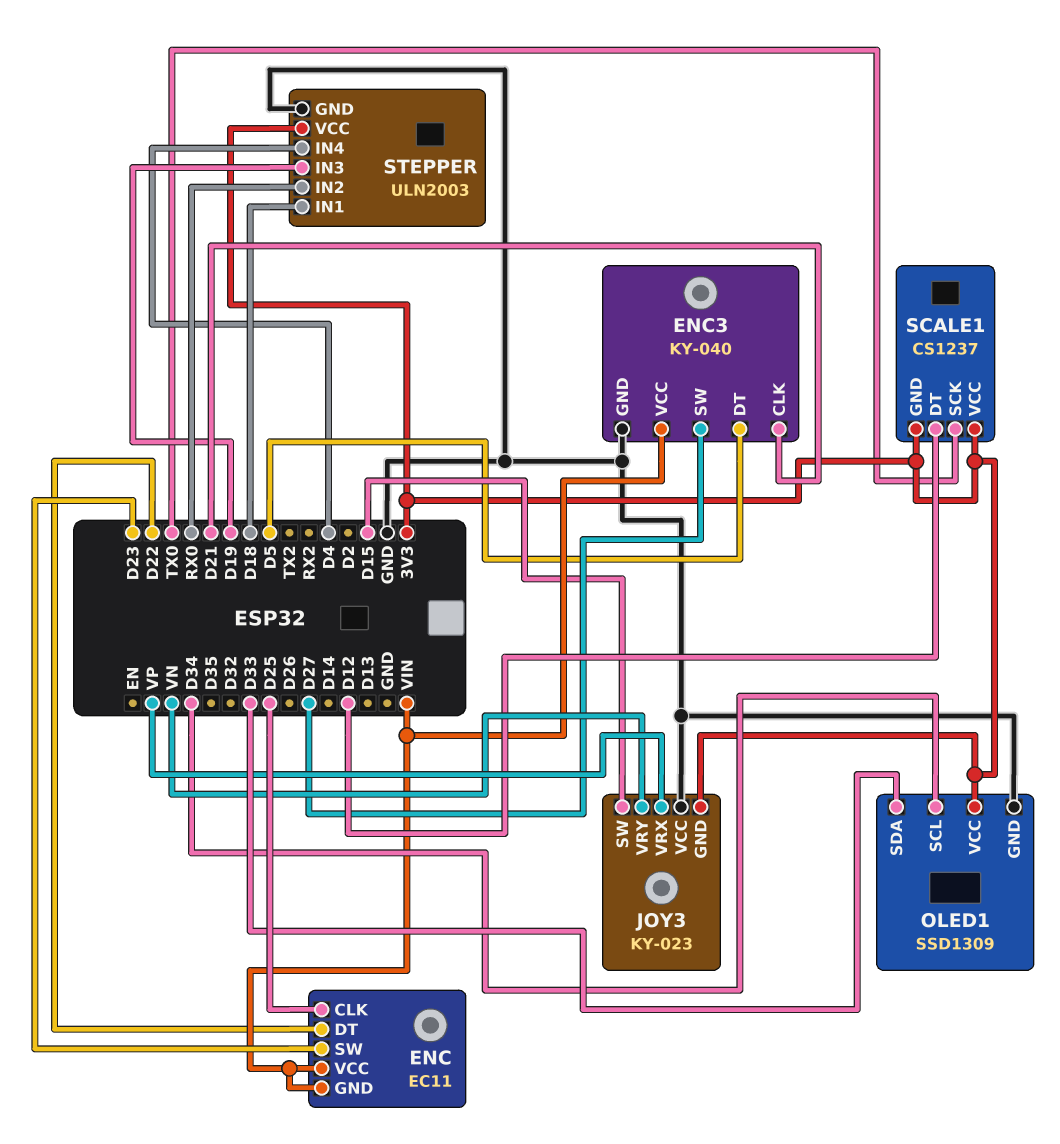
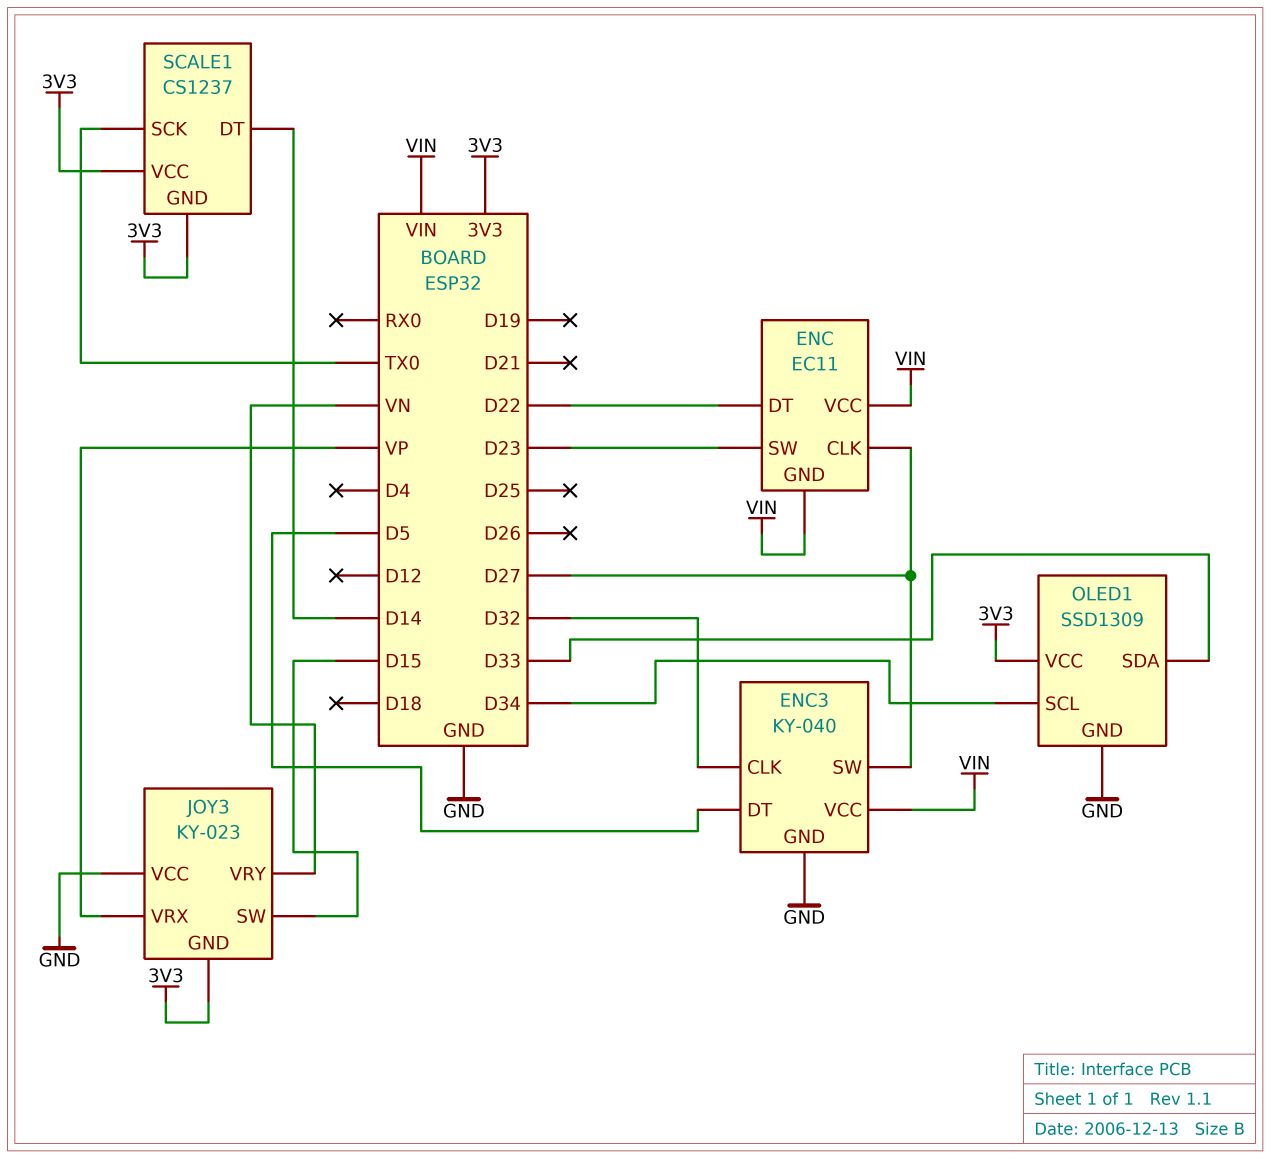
ENC pin CLK: D25 -> D27
ENC3 pin CLK: D21 -> D32
SCALE1 pin DT: D12 -> D14
STEPPER: ULN2003 -> none
STEPPER pin GND: GND -> none
STEPPER pin IN1: D18 -> none
STEPPER pin IN2: RX0 -> none
STEPPER pin IN3: D19 -> none
STEPPER pin IN4: D4 -> none
STEPPER pin VCC: 3V3 -> none

